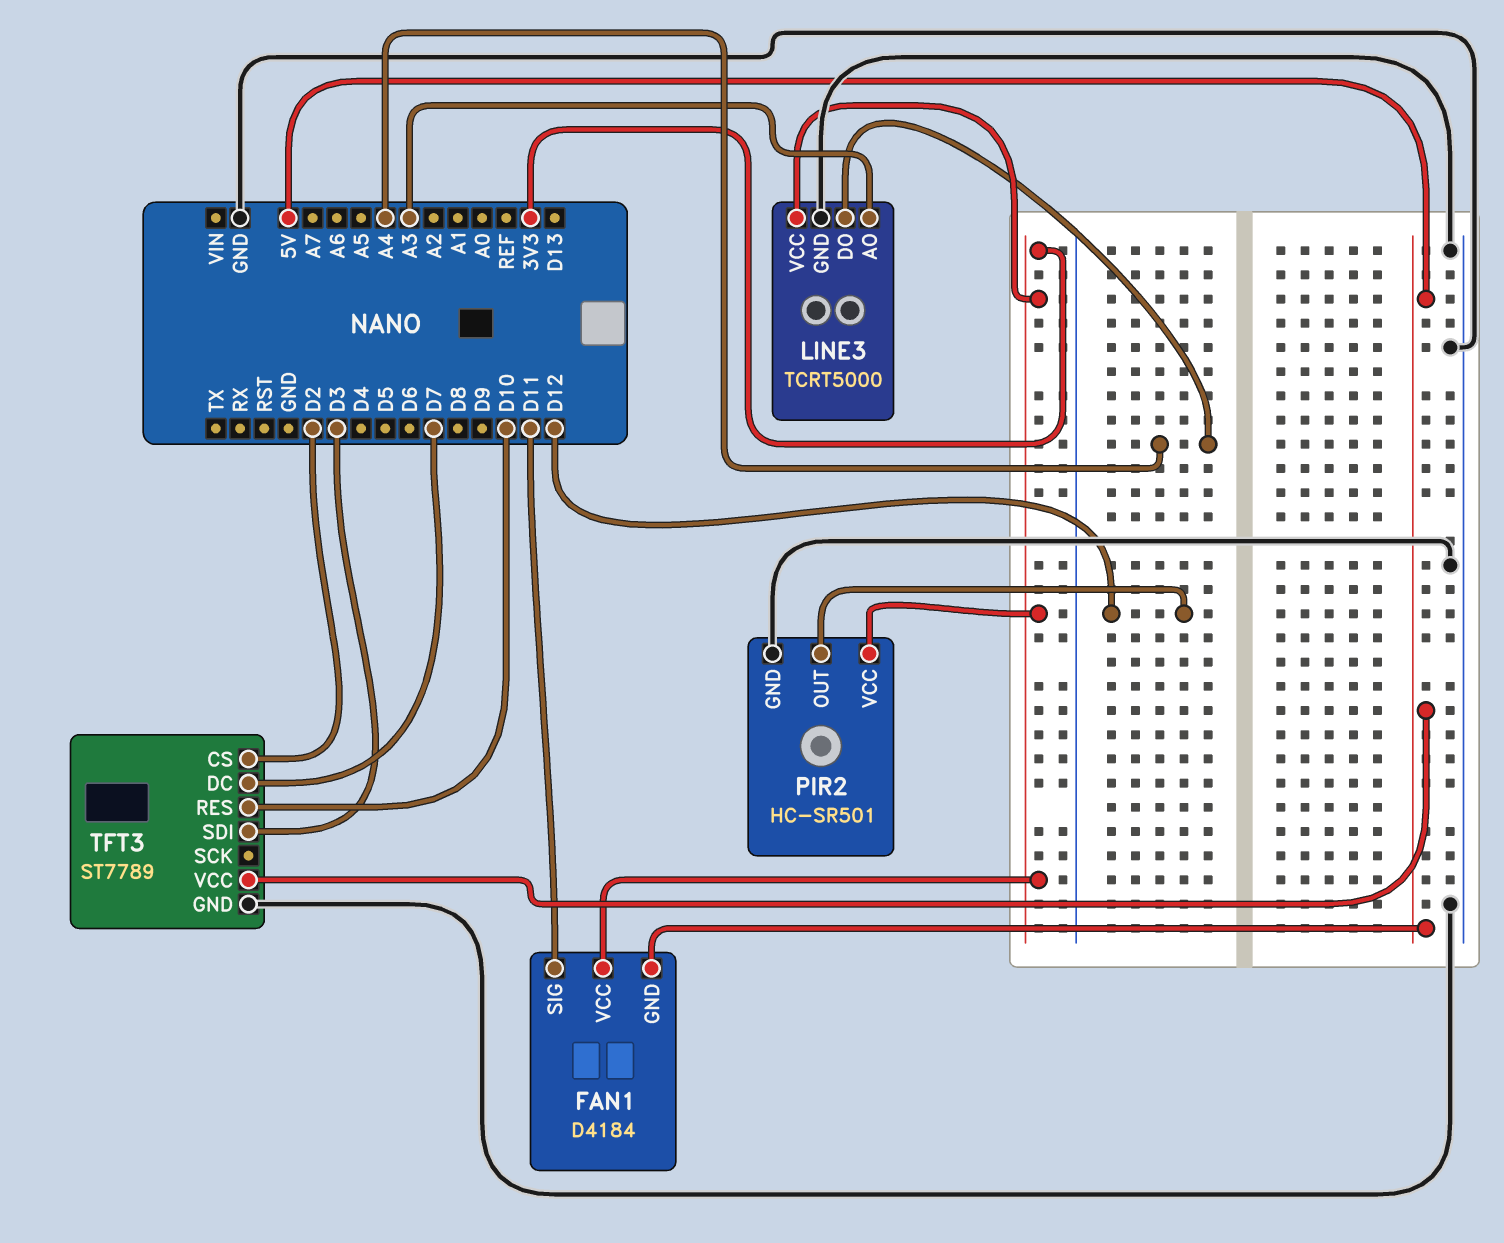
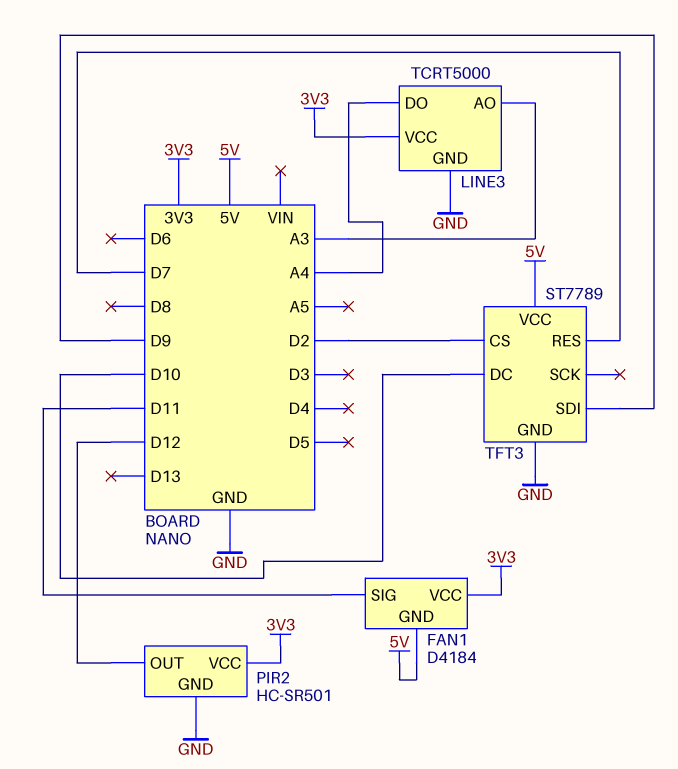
TFT3 pin DC: D7 -> D10
TFT3 pin RES: D10 -> D7
TFT3 pin SDI: D3 -> D9

